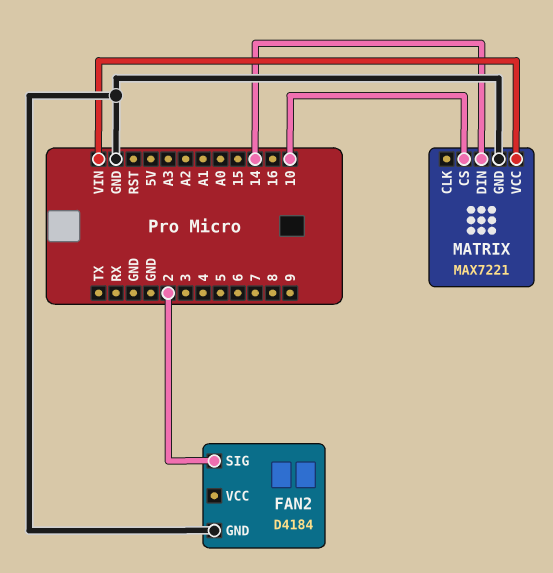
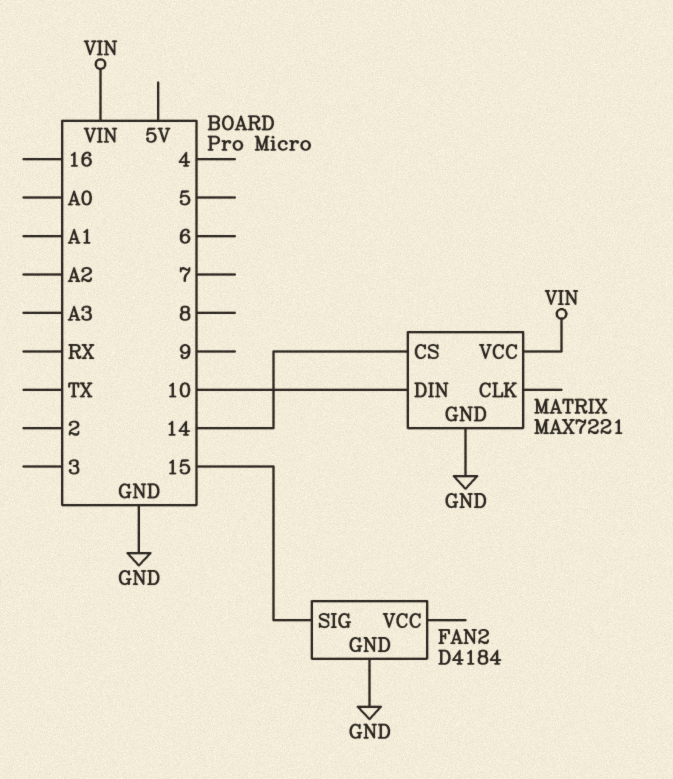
FAN2 pin SIG: 2 -> 15
MATRIX pin CS: 10 -> 14
MATRIX pin DIN: 14 -> 10

